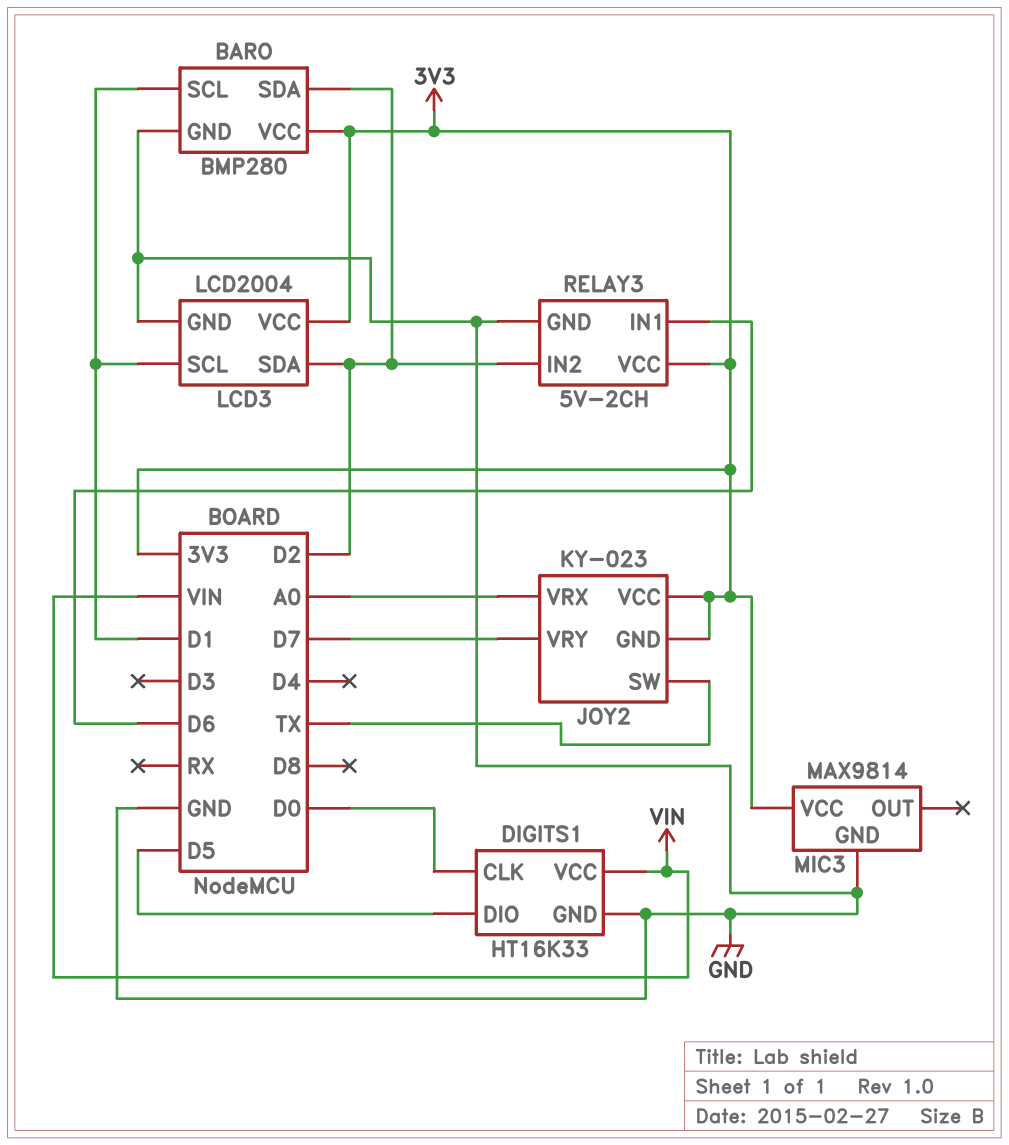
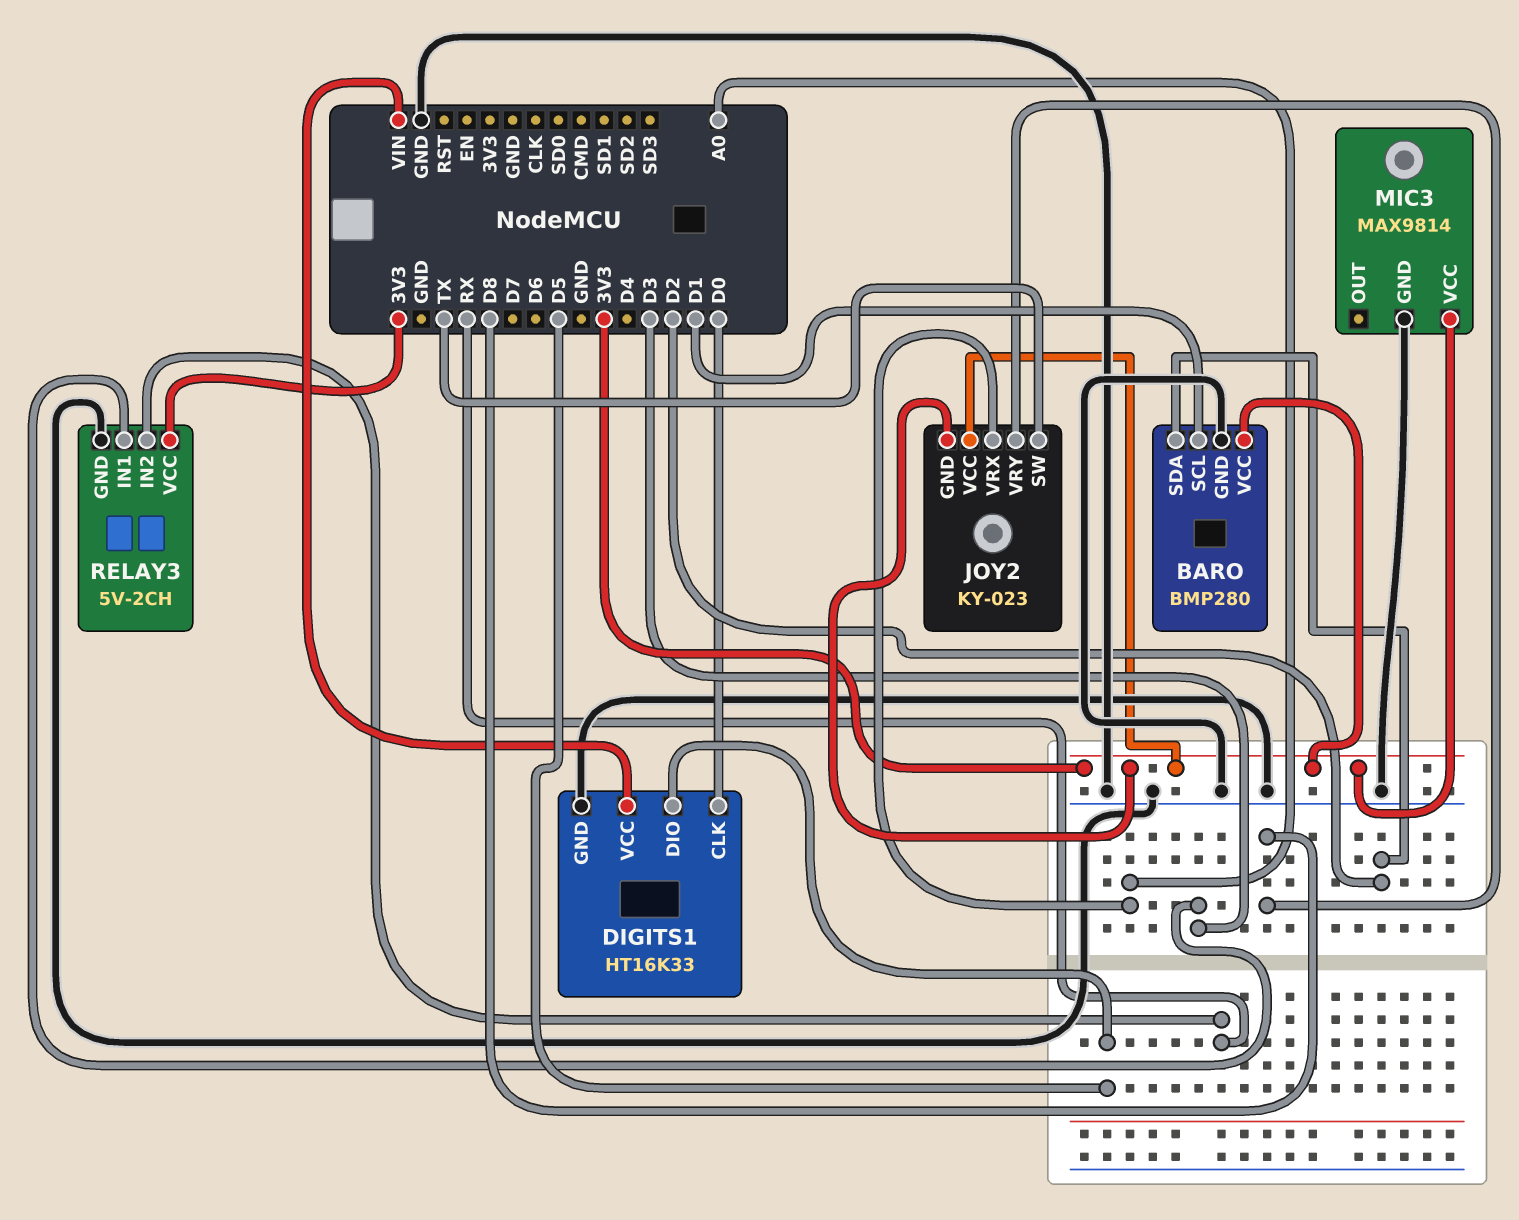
JOY2 pin VRY: D7 -> D8
LCD3: LCD2004 -> none
LCD3 pin GND: GND -> none
LCD3 pin SCL: D1 -> none
LCD3 pin SDA: D2 -> none
LCD3 pin VCC: 3V3 -> none
RELAY3 pin IN1: D6 -> D3
RELAY3 pin IN2: D2 -> RX

